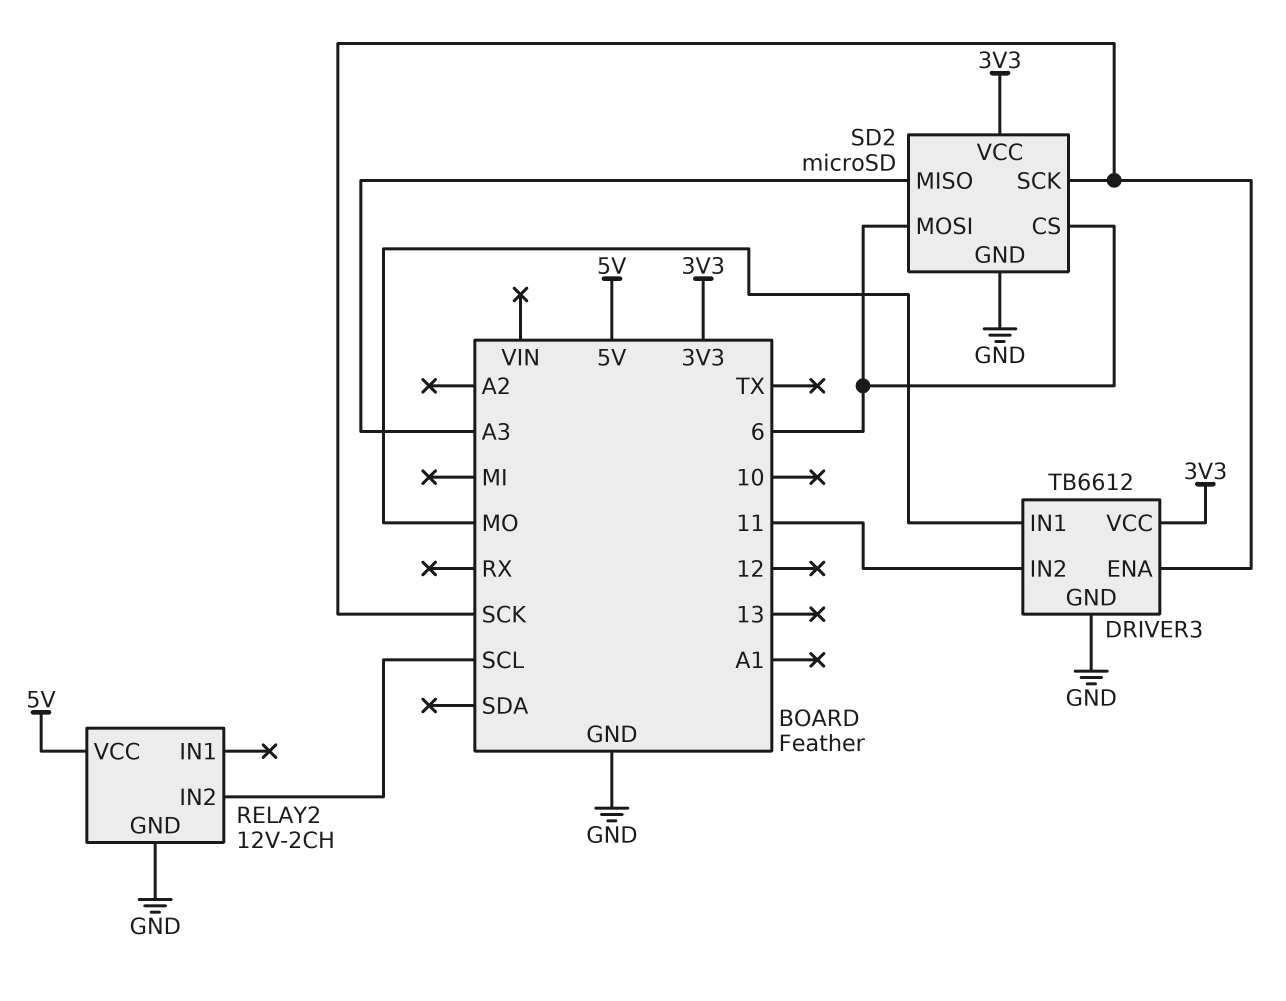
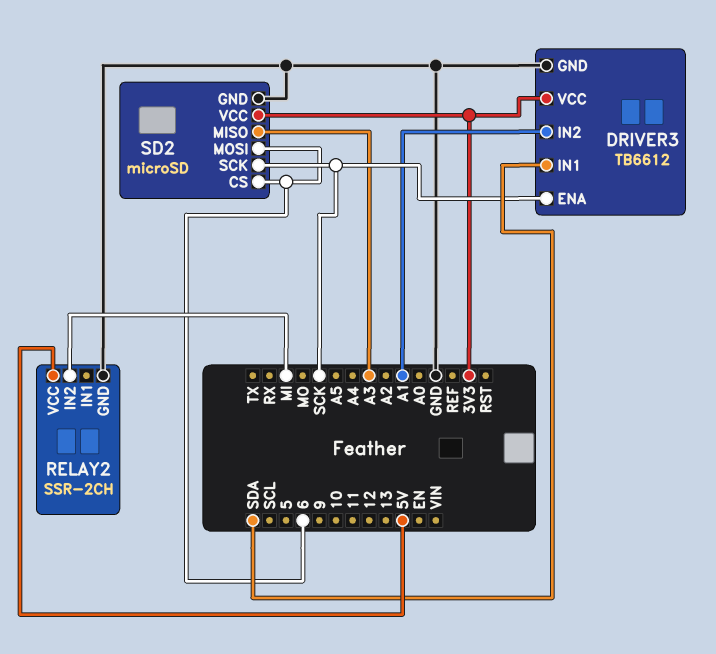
DRIVER3 pin IN1: MO -> SDA
DRIVER3 pin IN2: 11 -> A1
RELAY2: 12V-2CH -> SSR-2CH
RELAY2 pin IN2: SCL -> MI

